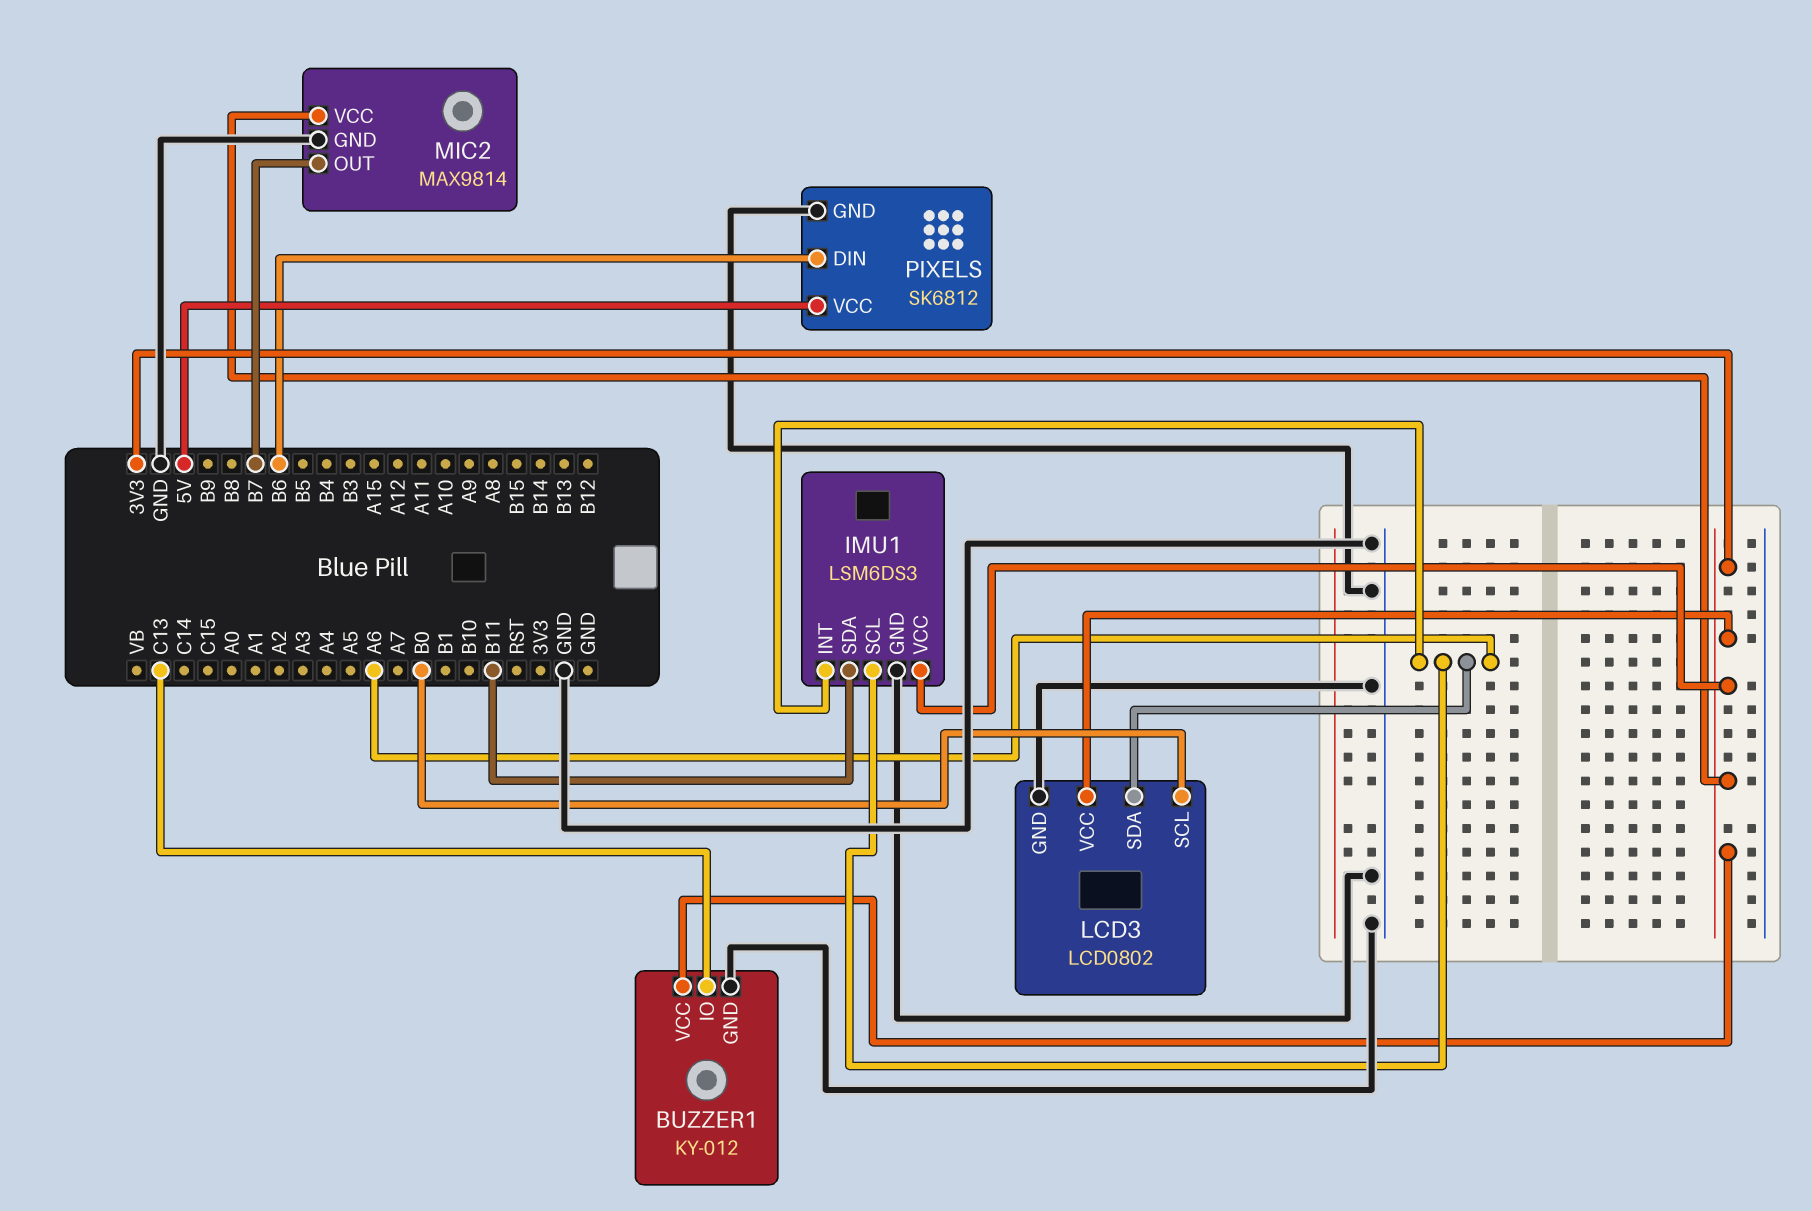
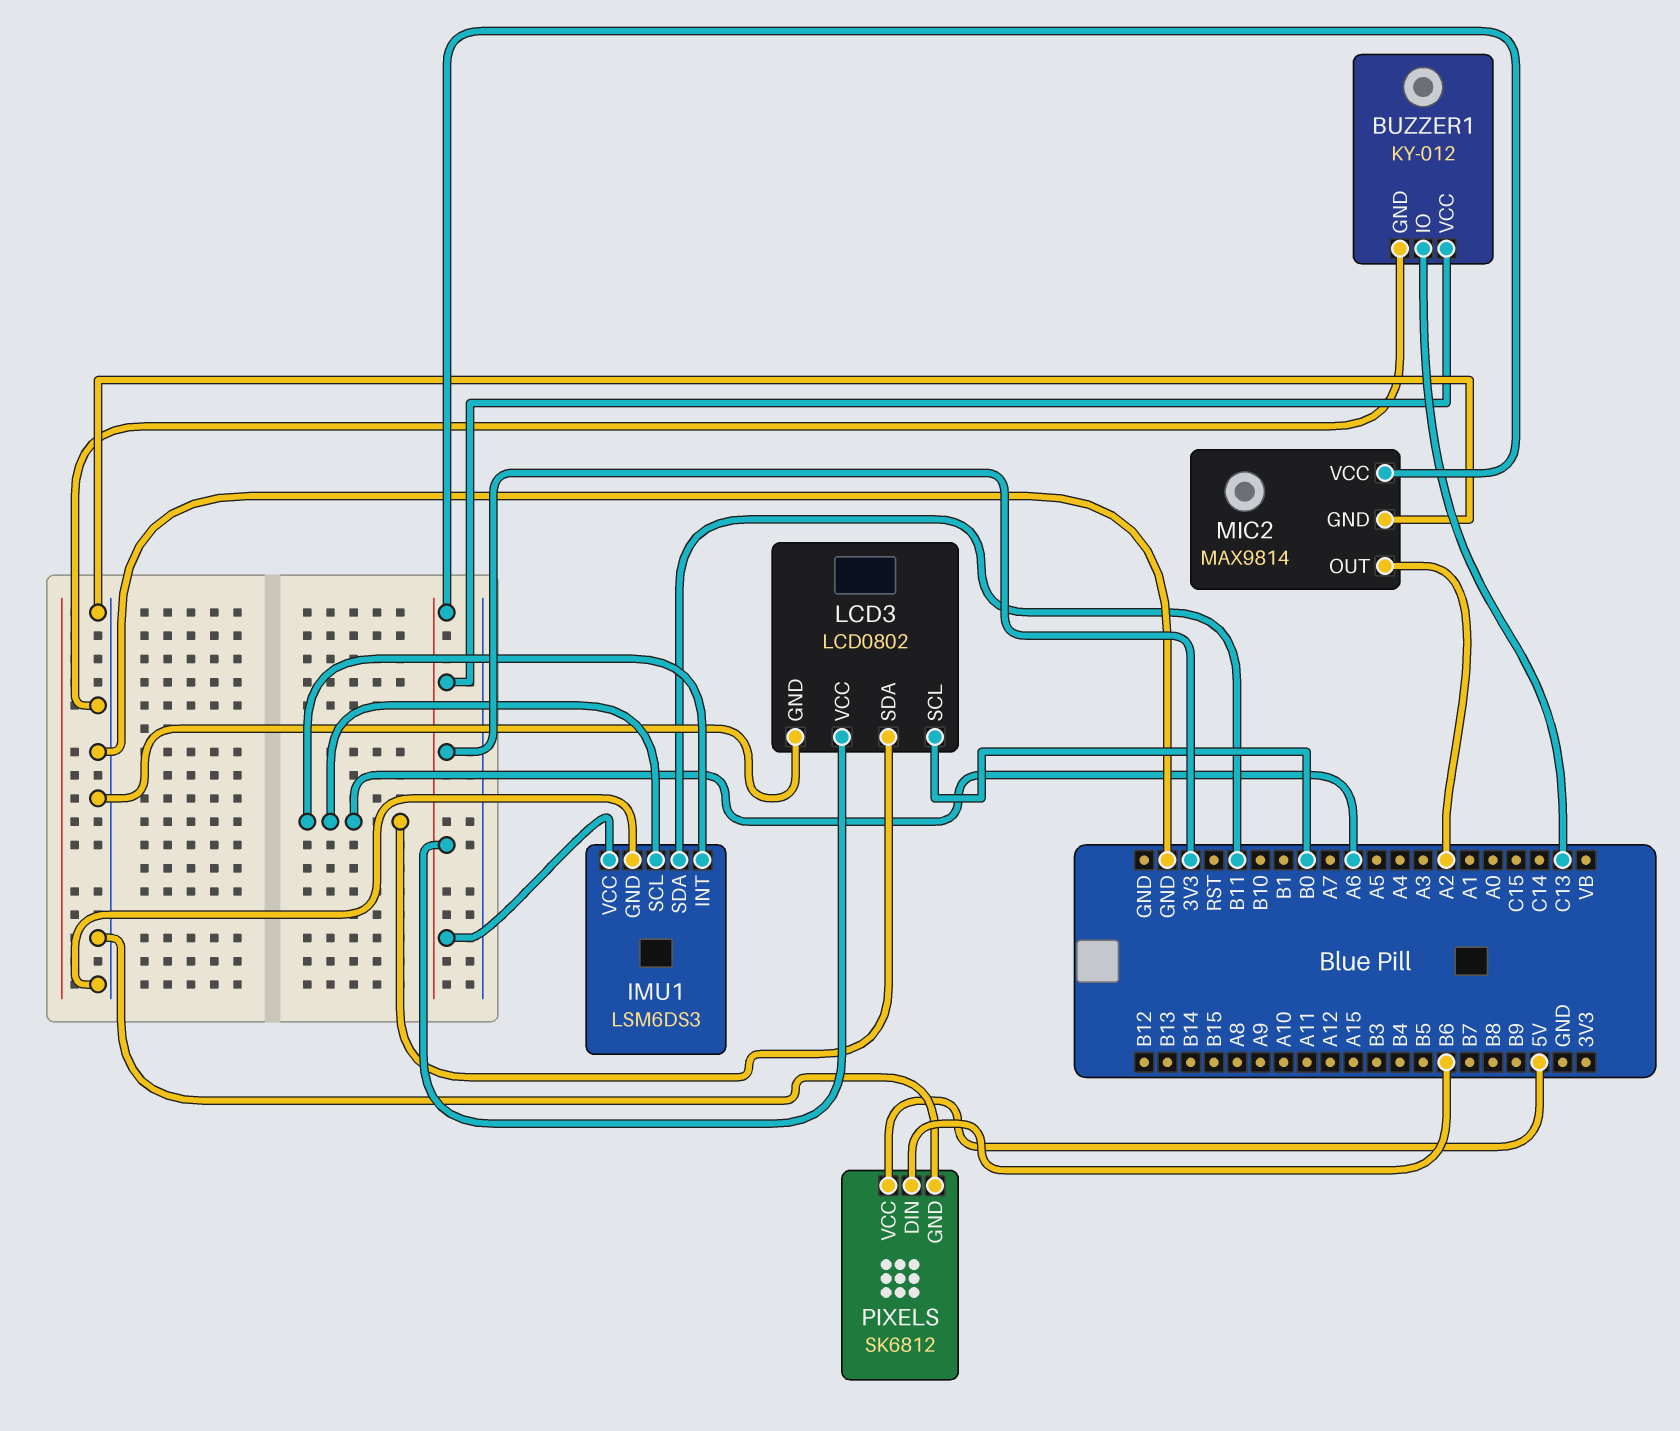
MIC2 pin OUT: B7 -> A2

